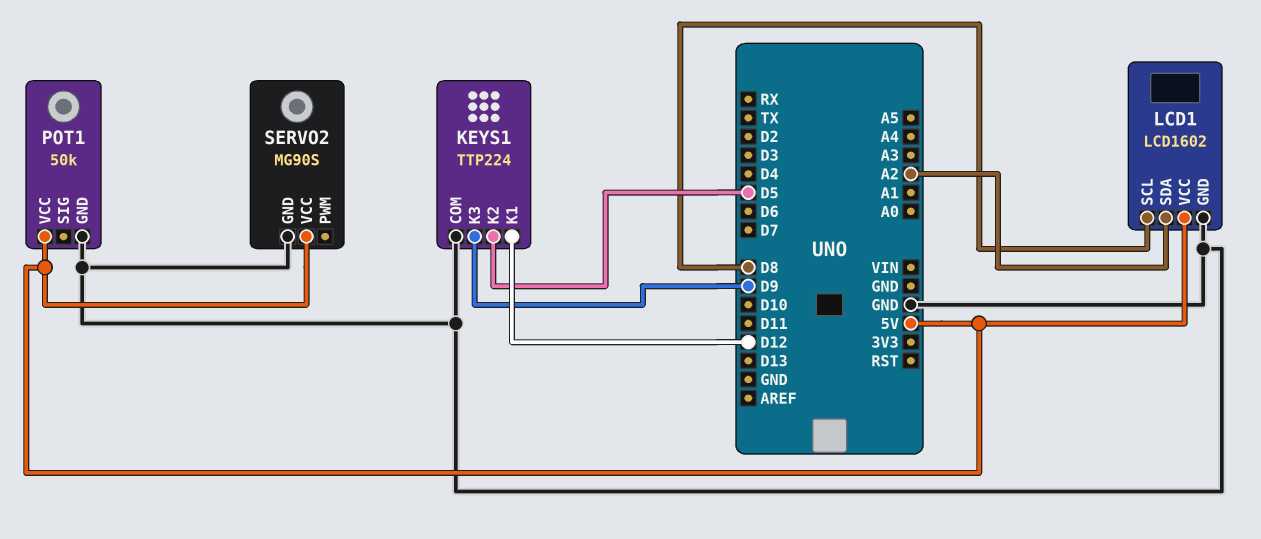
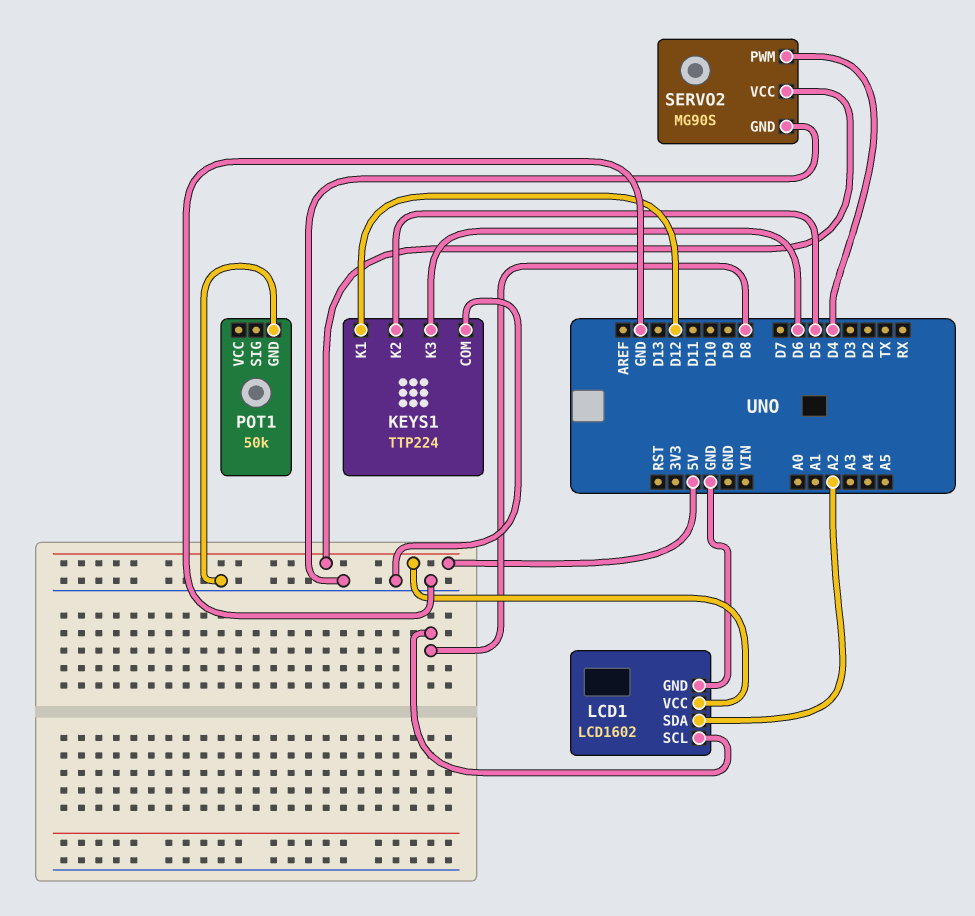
KEYS1 pin K3: D9 -> D6
POT1 pin VCC: 5V -> none
SERVO2 pin PWM: none -> D4

